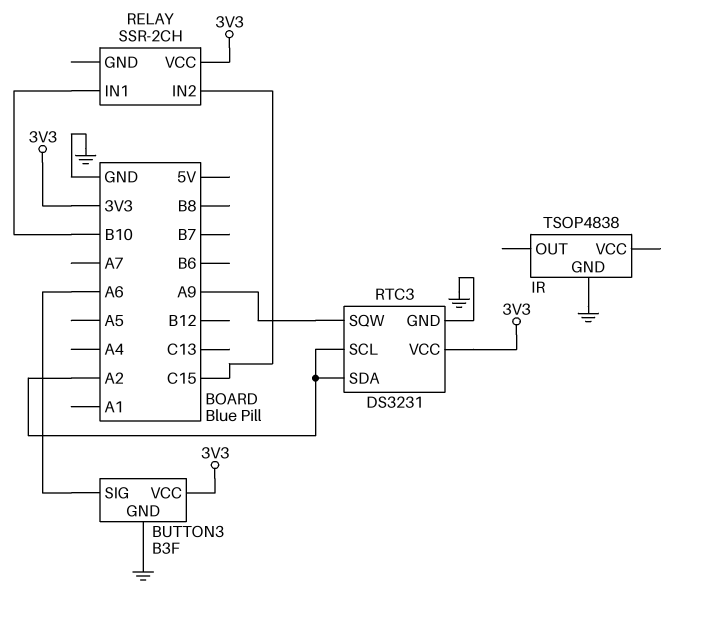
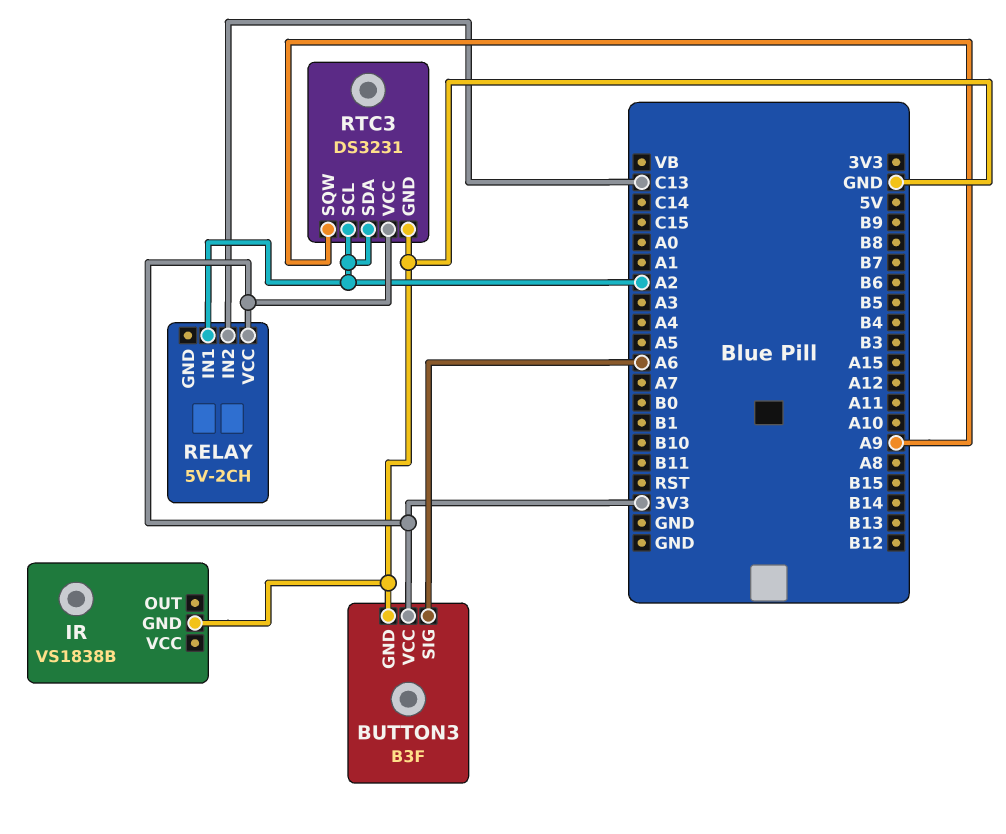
IR: TSOP4838 -> VS1838B
RELAY: SSR-2CH -> 5V-2CH
RELAY pin IN1: B10 -> A2
RELAY pin IN2: C15 -> C13

